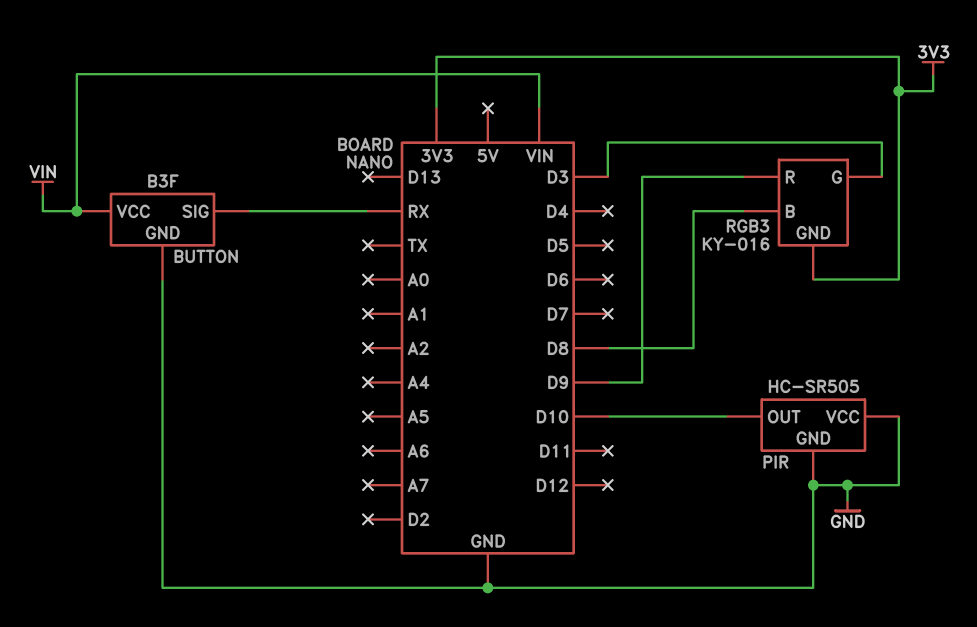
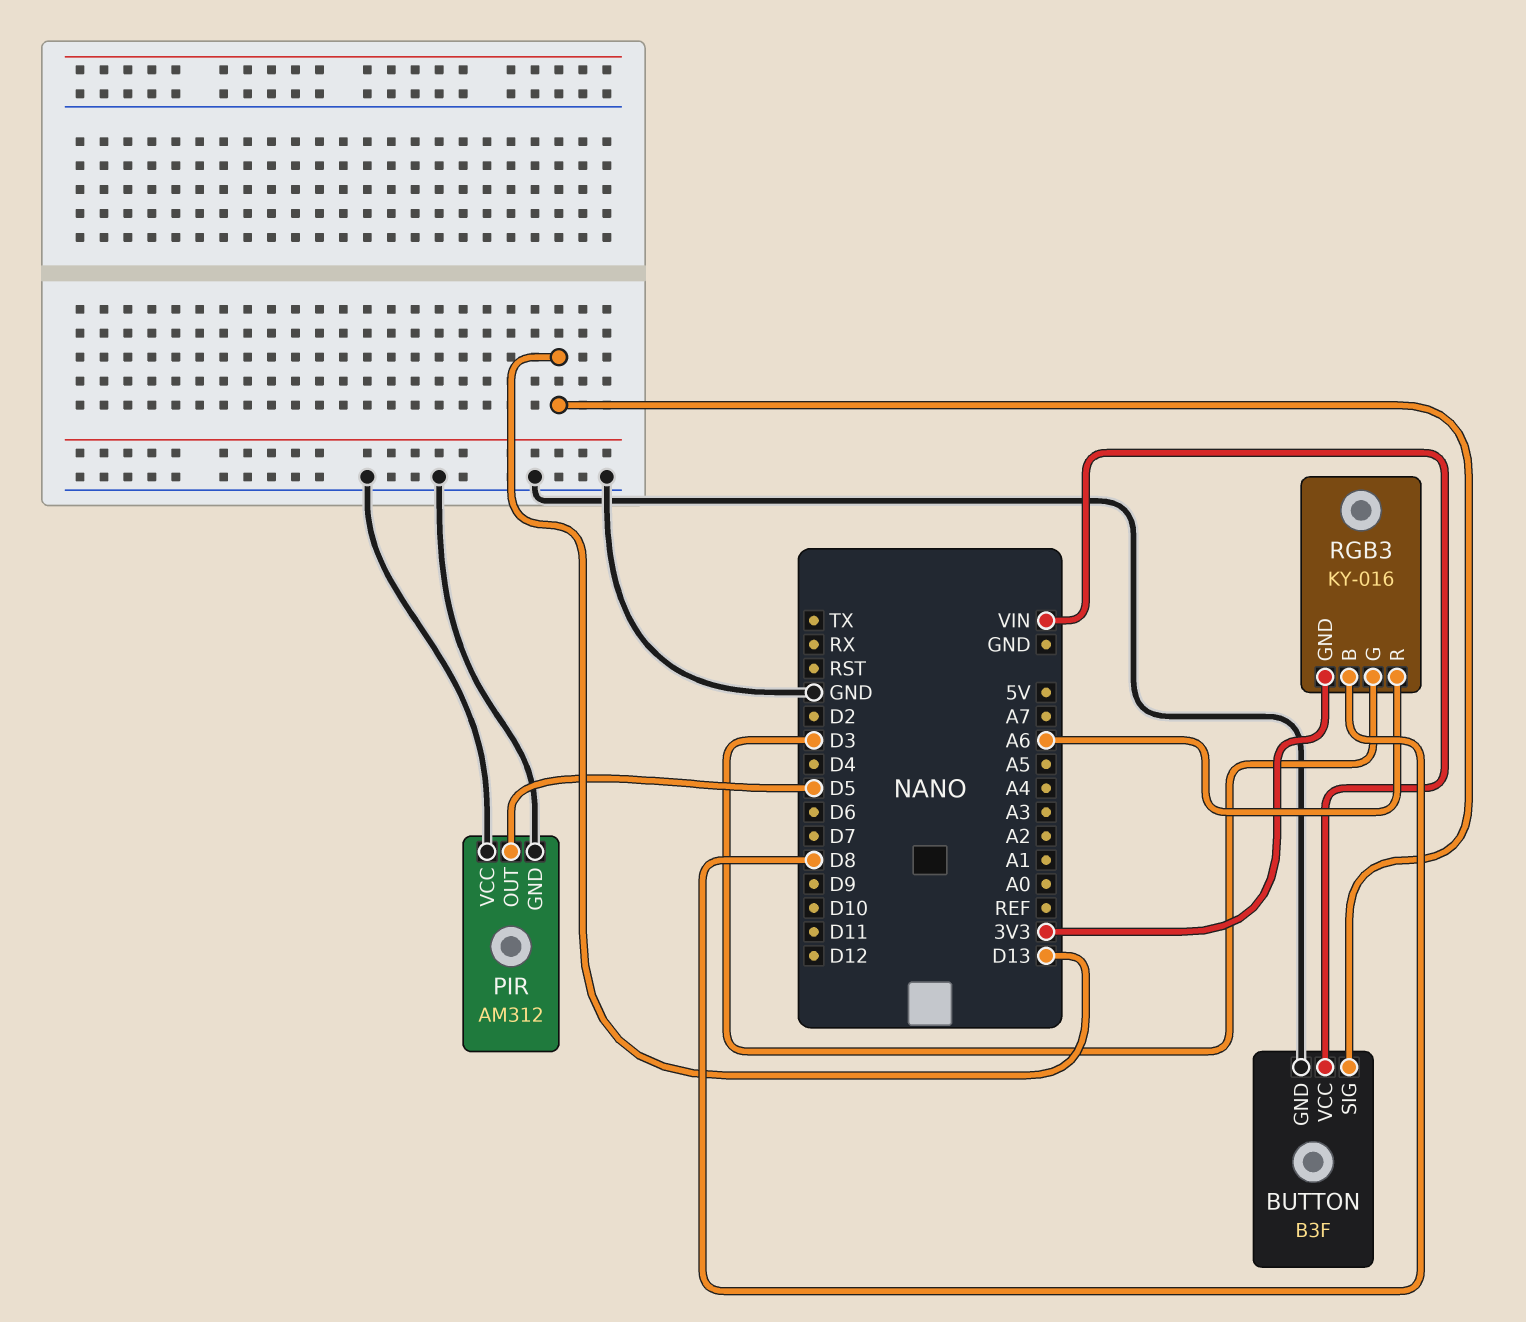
BUTTON pin SIG: RX -> D13
PIR: HC-SR505 -> AM312
PIR pin OUT: D10 -> D5
RGB3 pin R: D9 -> A6

